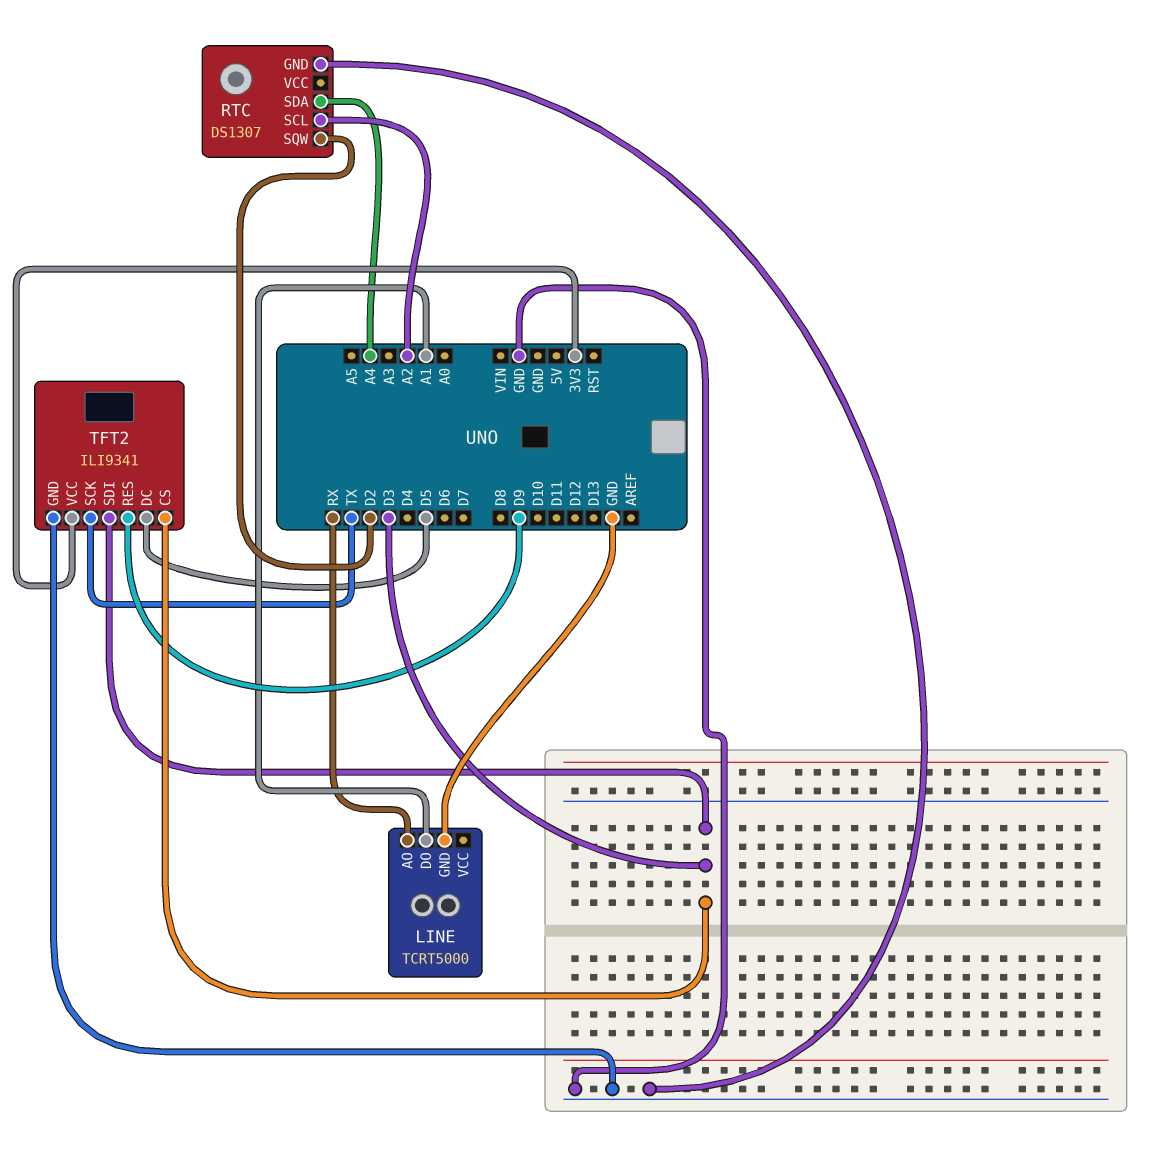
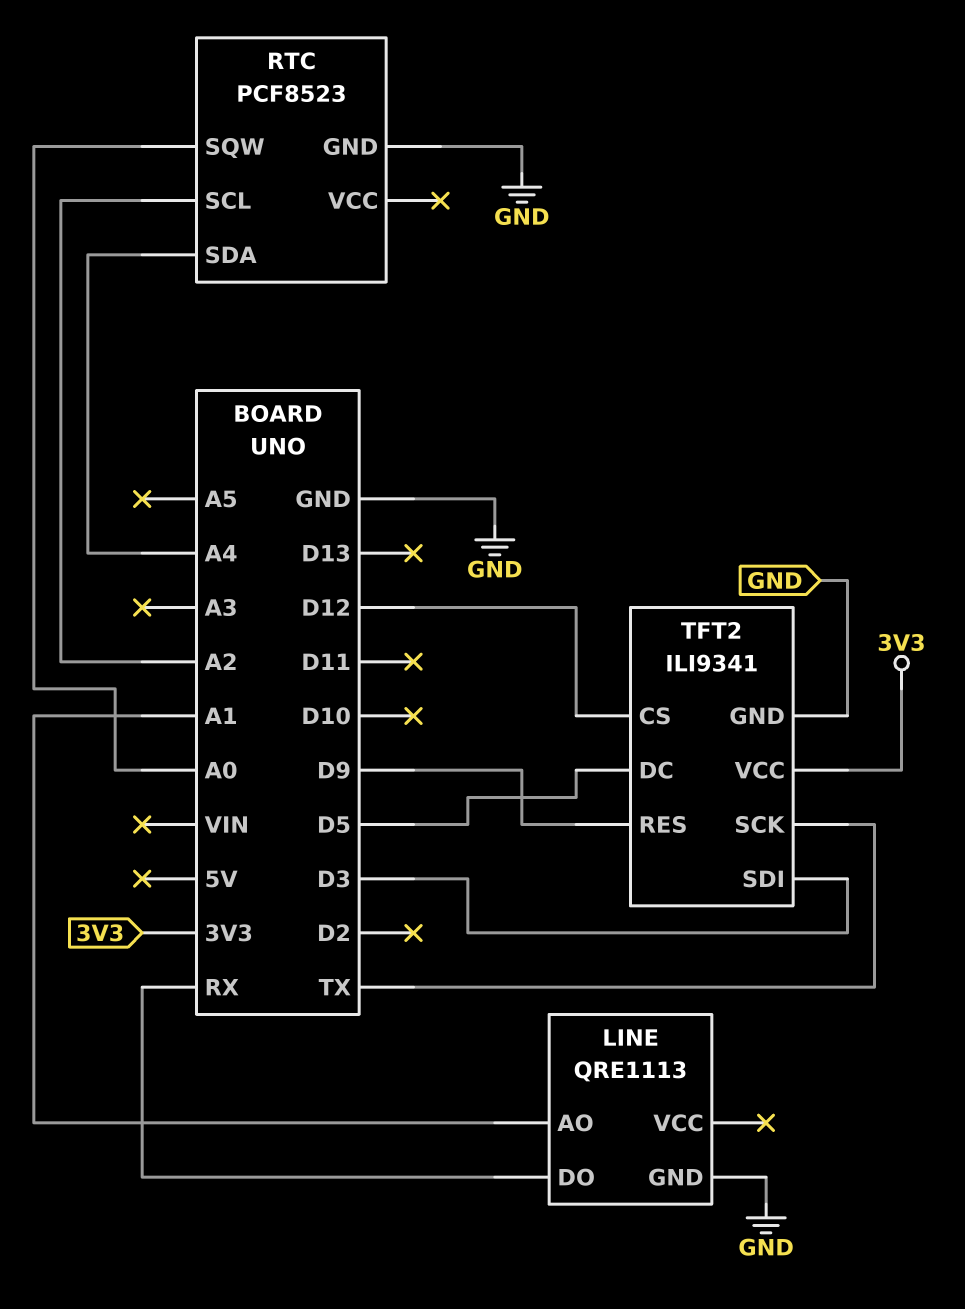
LINE: TCRT5000 -> QRE1113
LINE pin AO: RX -> A1
LINE pin DO: A1 -> RX
RTC: DS1307 -> PCF8523
RTC pin SQW: D2 -> A0
TFT2 pin CS: D3 -> D12

